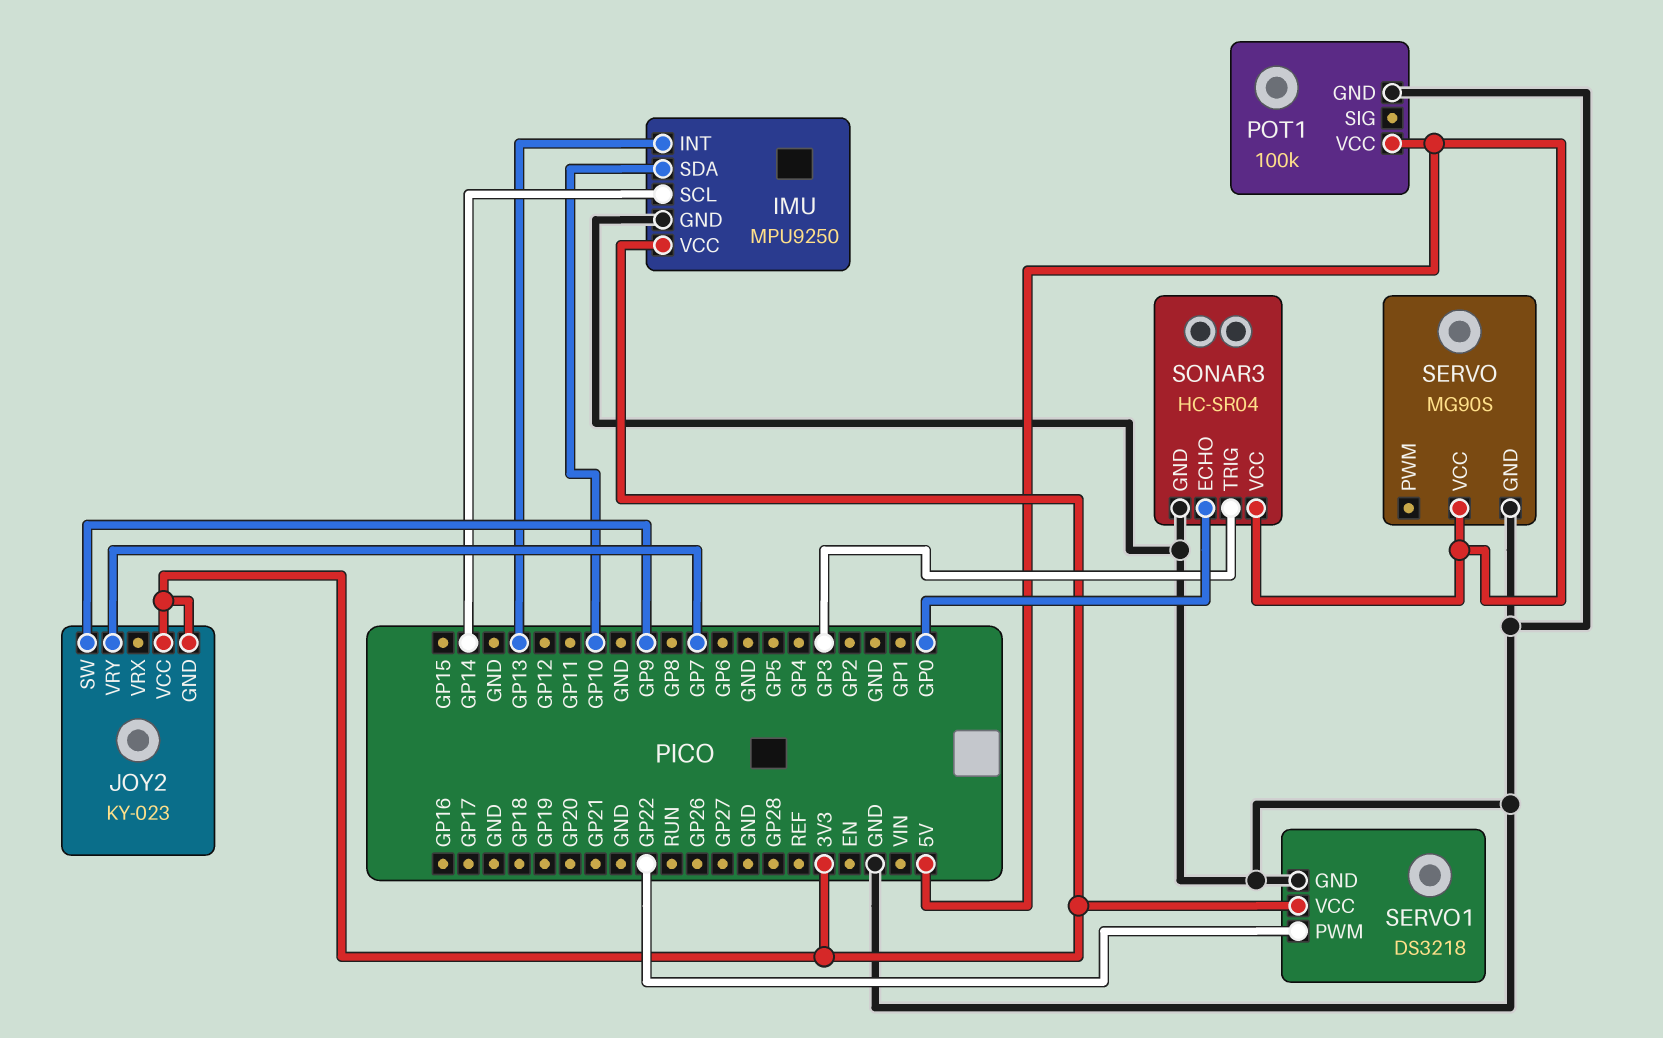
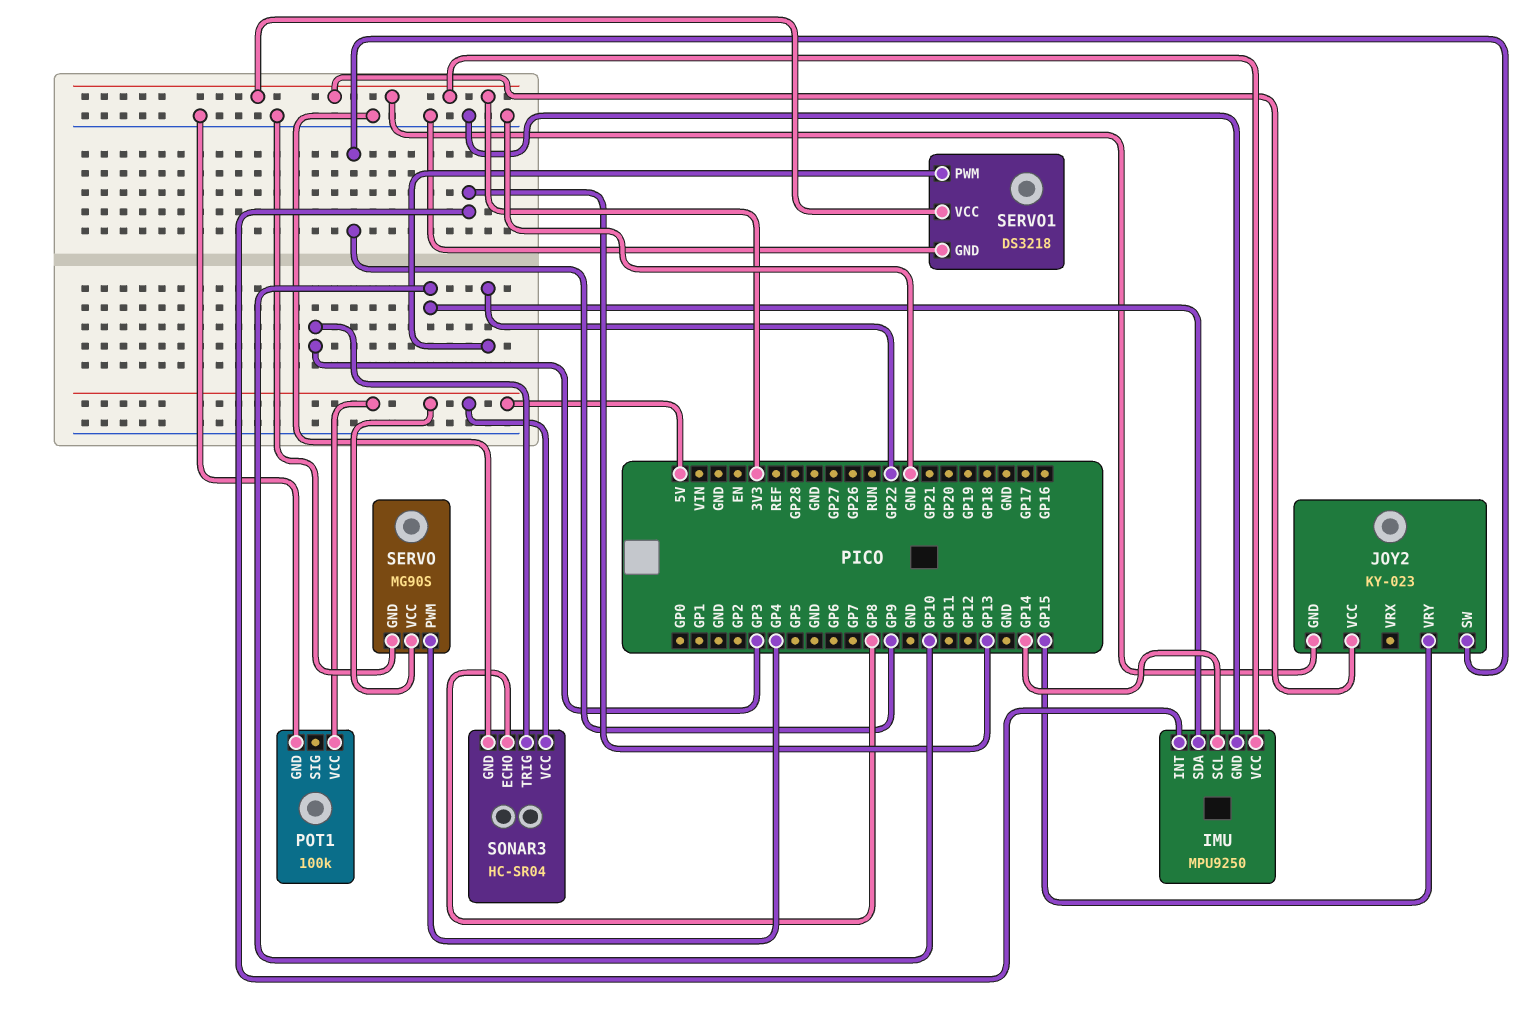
JOY2 pin VRY: GP7 -> GP15
SERVO pin PWM: none -> GP4
SONAR3 pin ECHO: GP0 -> GP8

